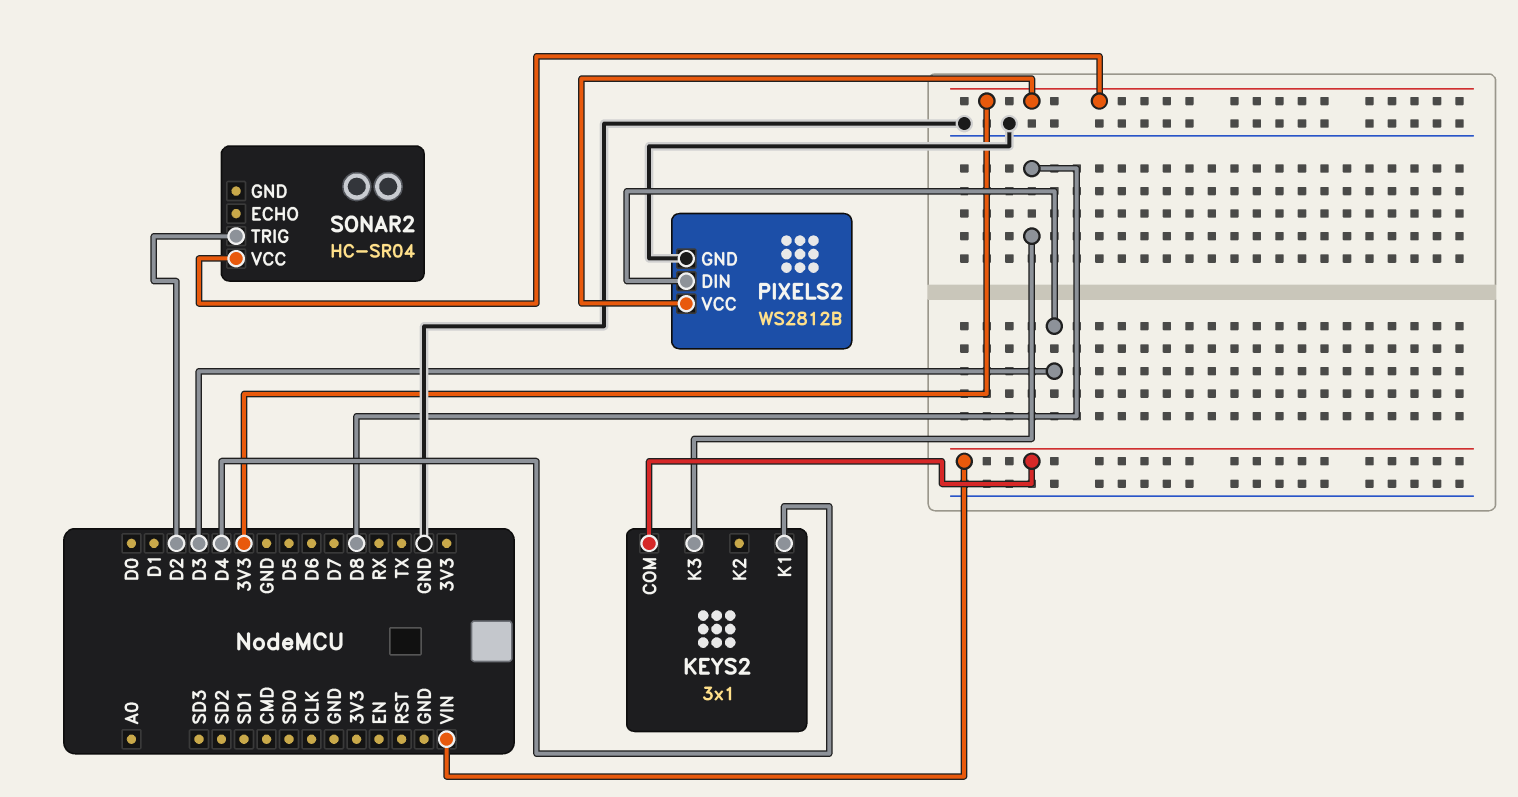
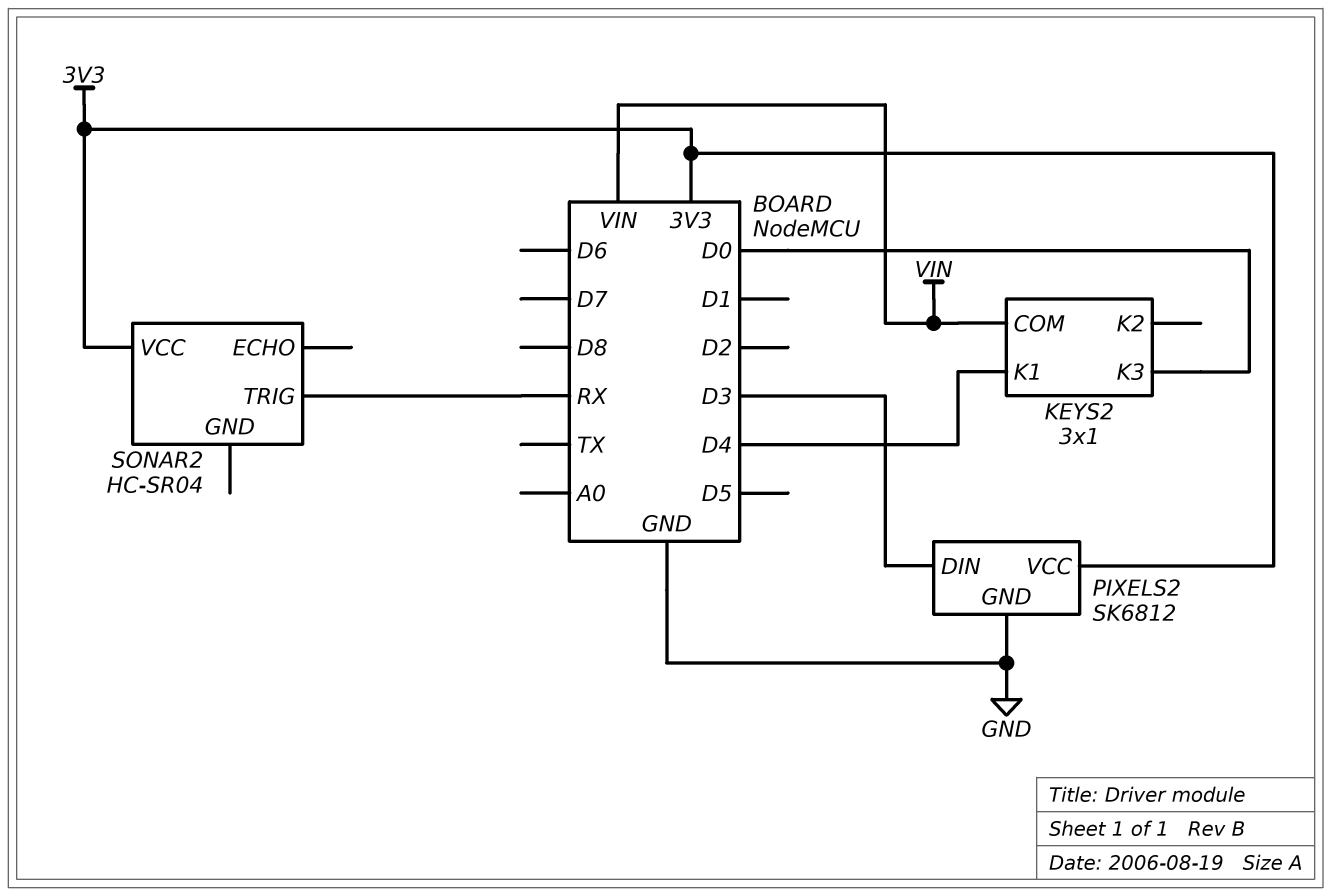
KEYS2 pin K3: D8 -> D0
PIXELS2: WS2812B -> SK6812
SONAR2 pin TRIG: D2 -> RX

